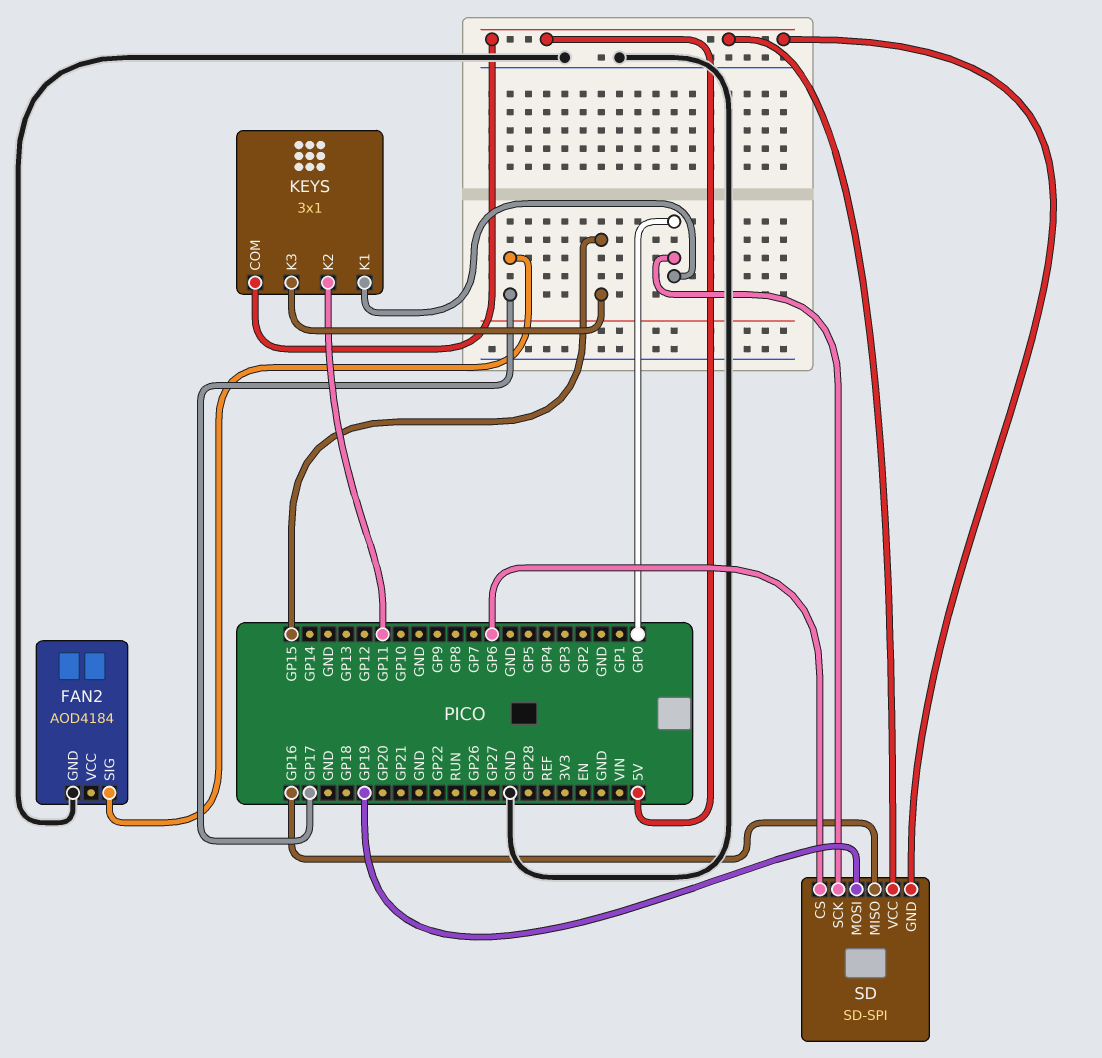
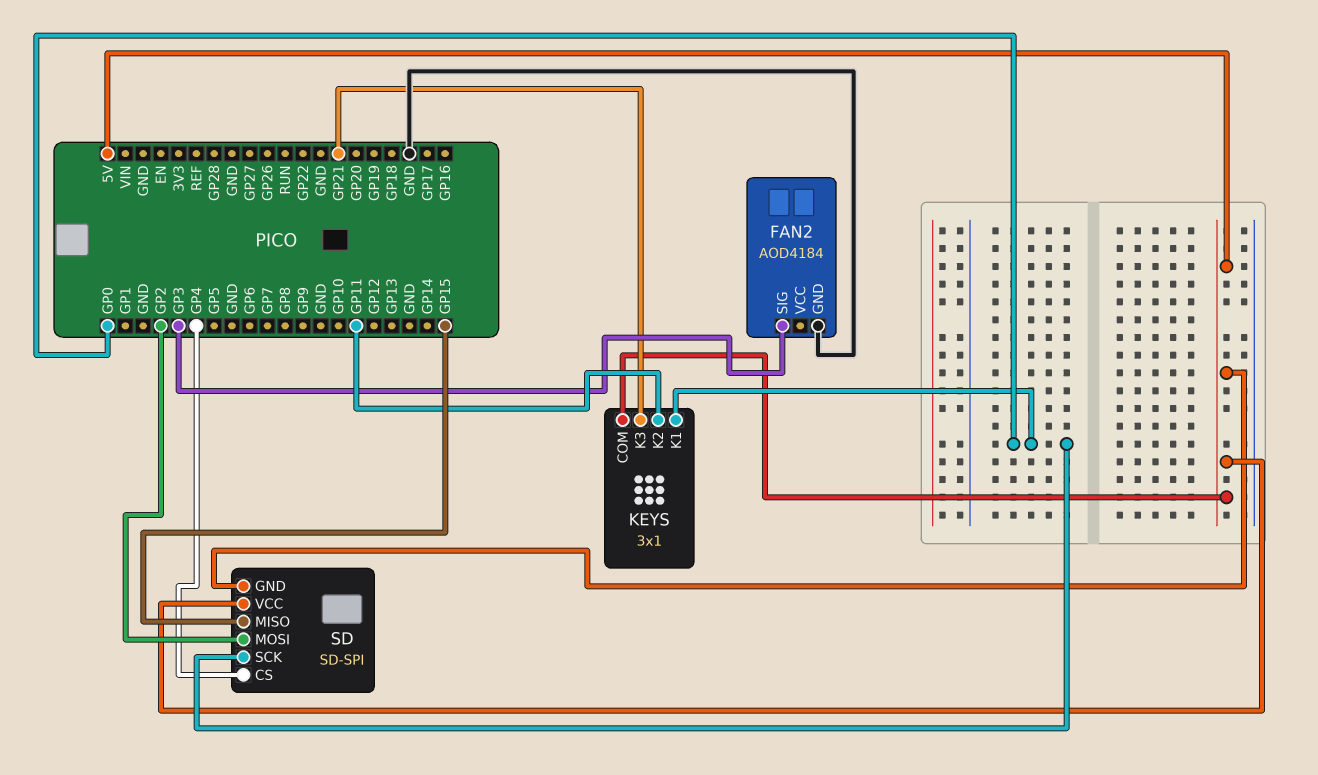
FAN2 pin SIG: GP17 -> GP3
KEYS pin K3: GP15 -> GP21
SD pin CS: GP6 -> GP4
SD pin MISO: GP16 -> GP15
SD pin MOSI: GP19 -> GP2

